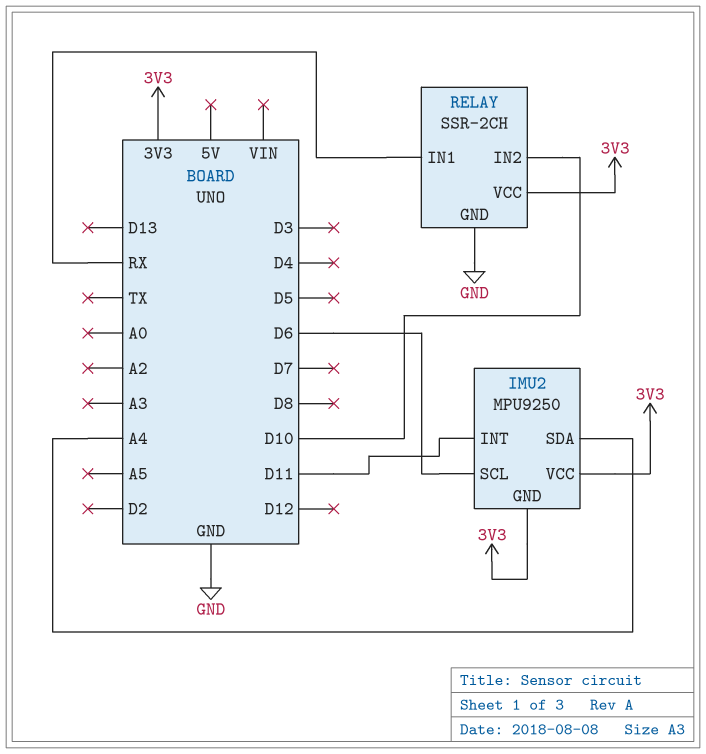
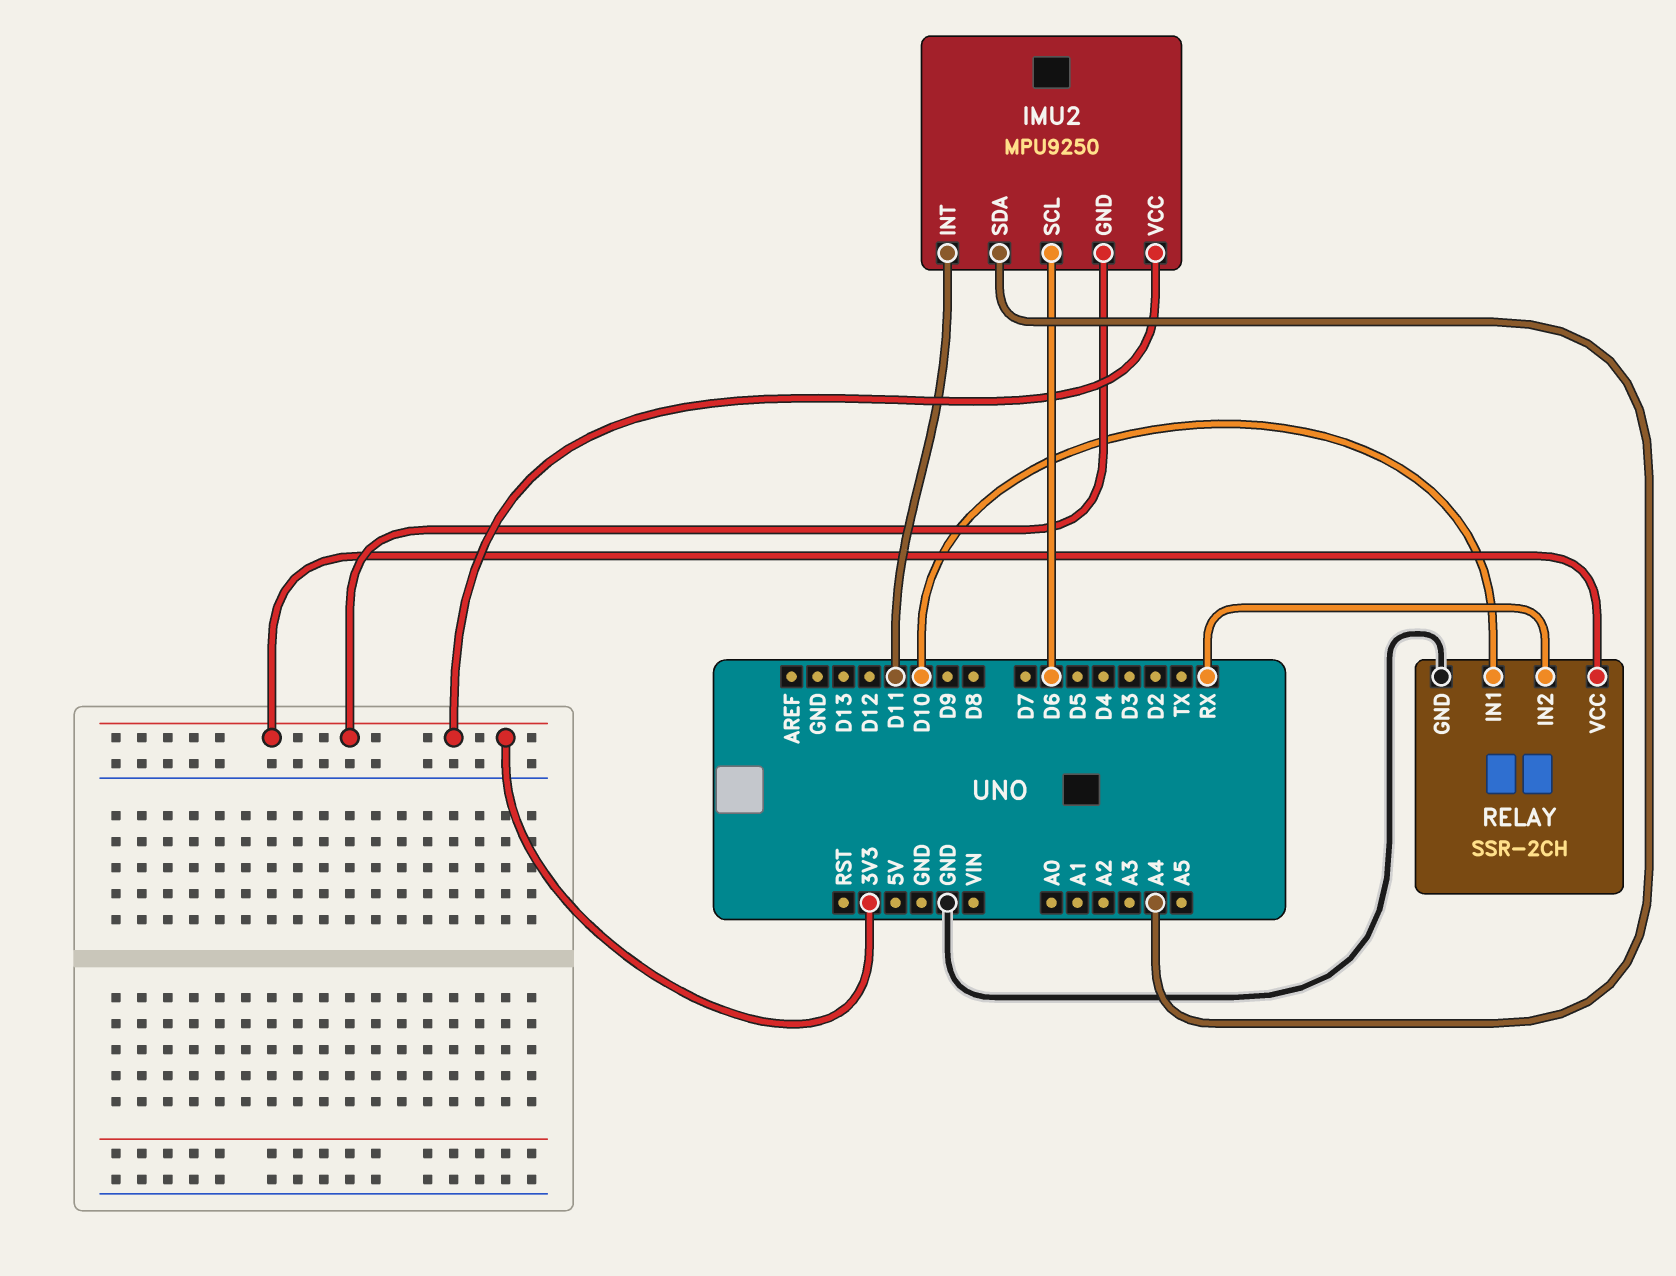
RELAY pin IN1: RX -> D10
RELAY pin IN2: D10 -> RX

